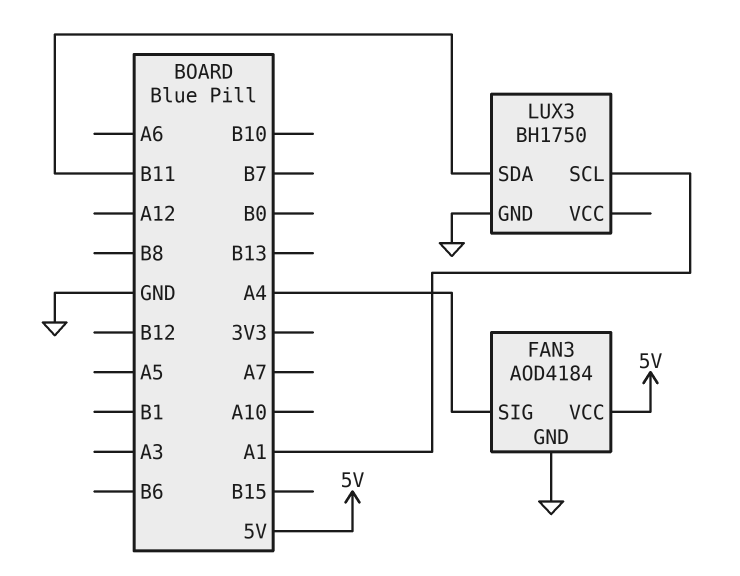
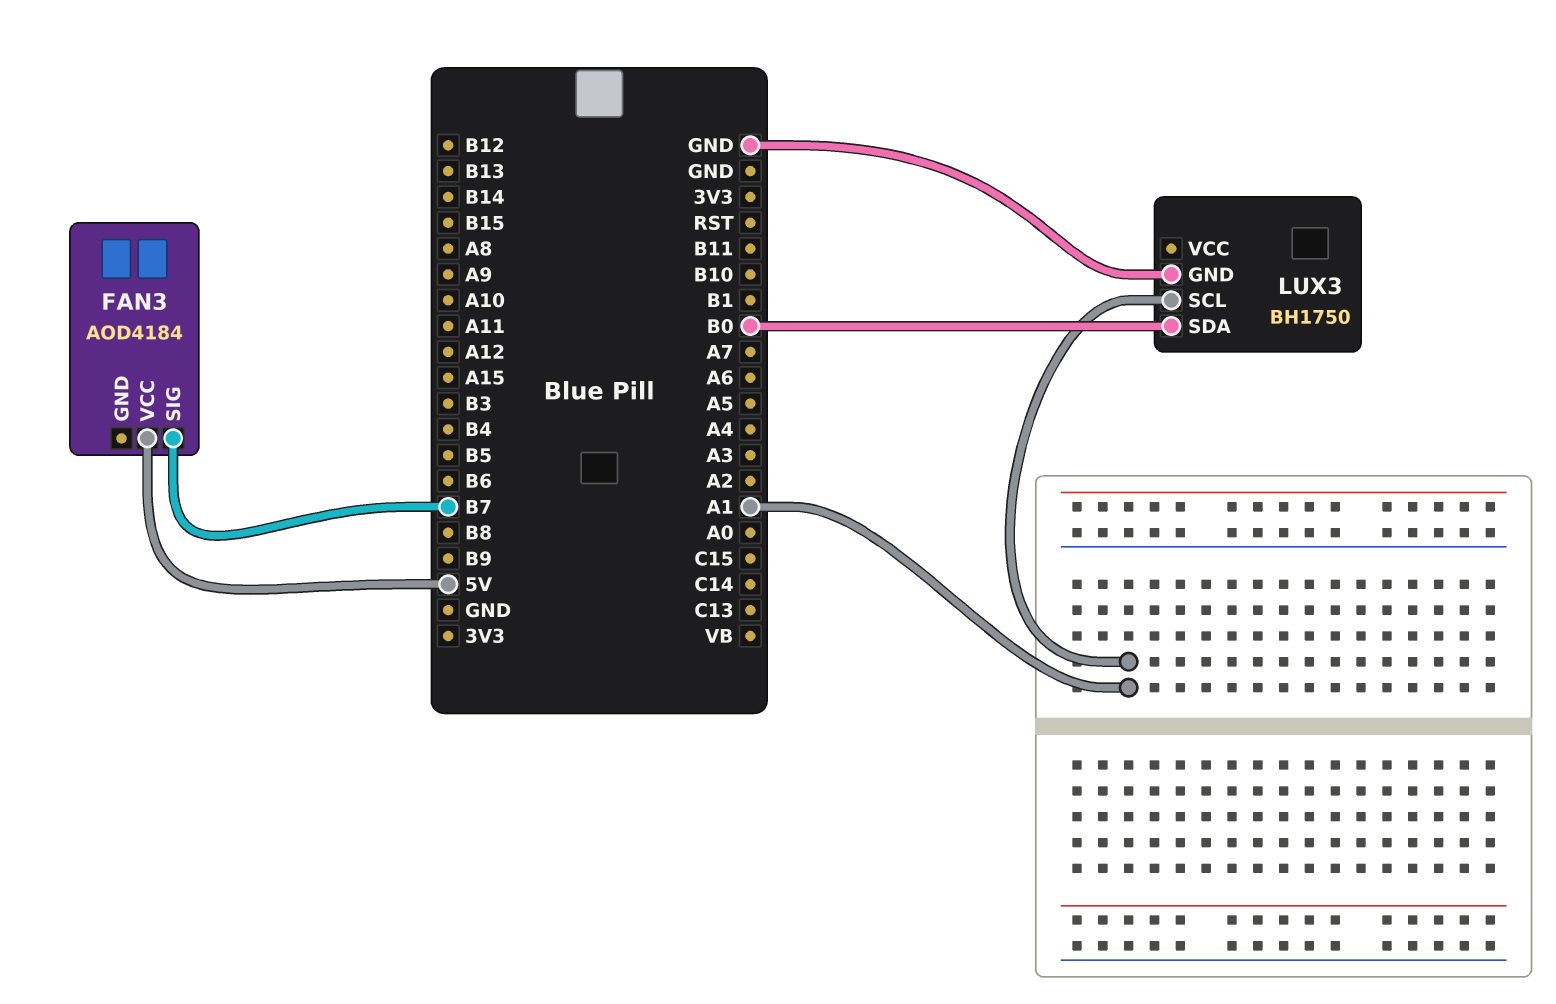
FAN3 pin GND: GND -> none
FAN3 pin SIG: A4 -> B7
LUX3 pin SDA: B11 -> B0

